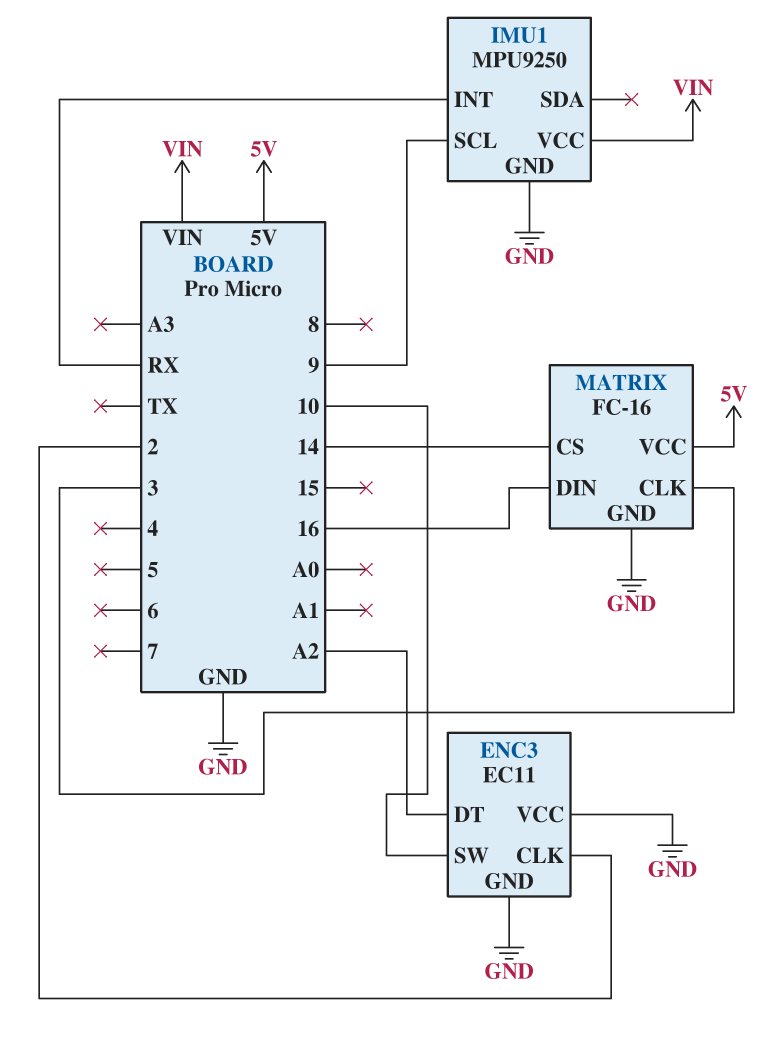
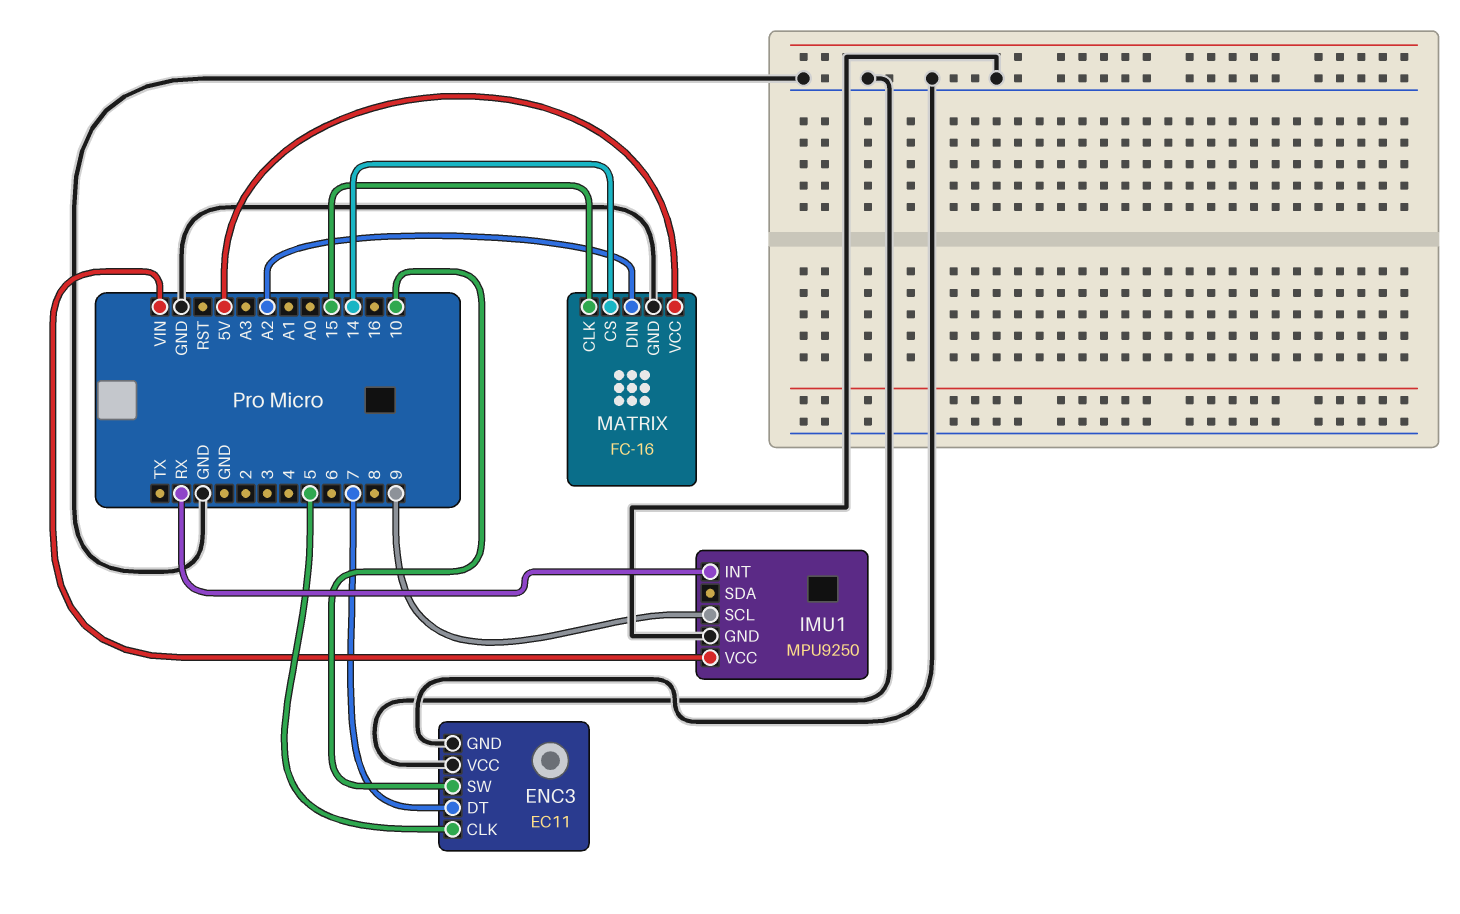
ENC3 pin CLK: 2 -> 5
ENC3 pin DT: A2 -> 7
MATRIX pin CLK: 3 -> 15
MATRIX pin DIN: 16 -> A2

